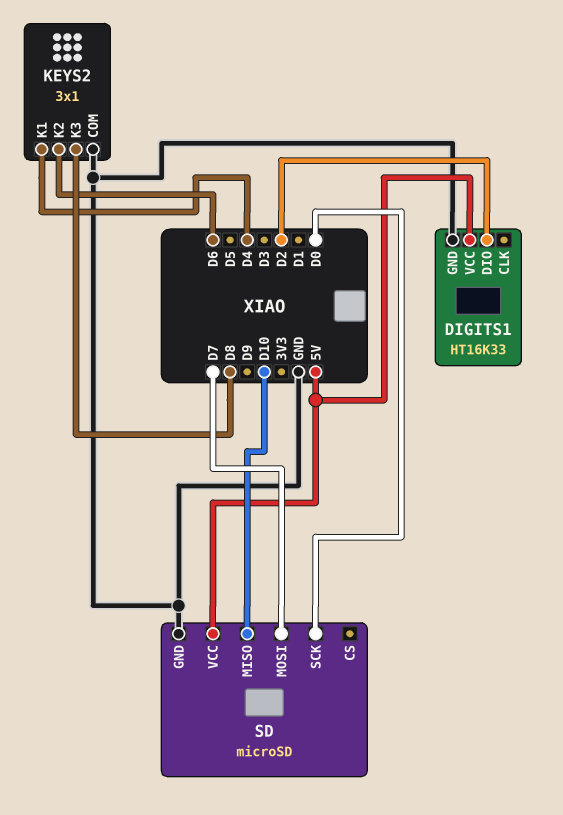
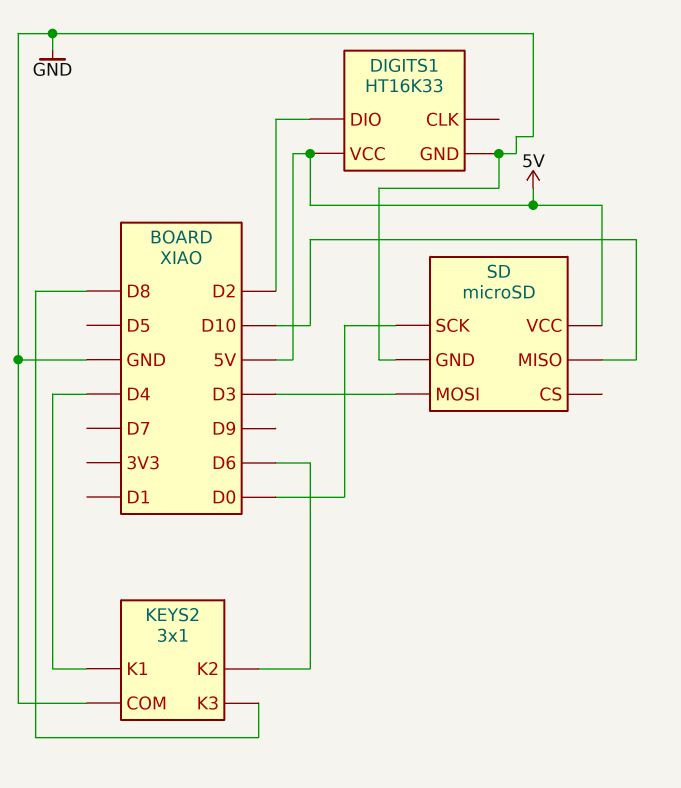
SD pin MOSI: D7 -> D3

